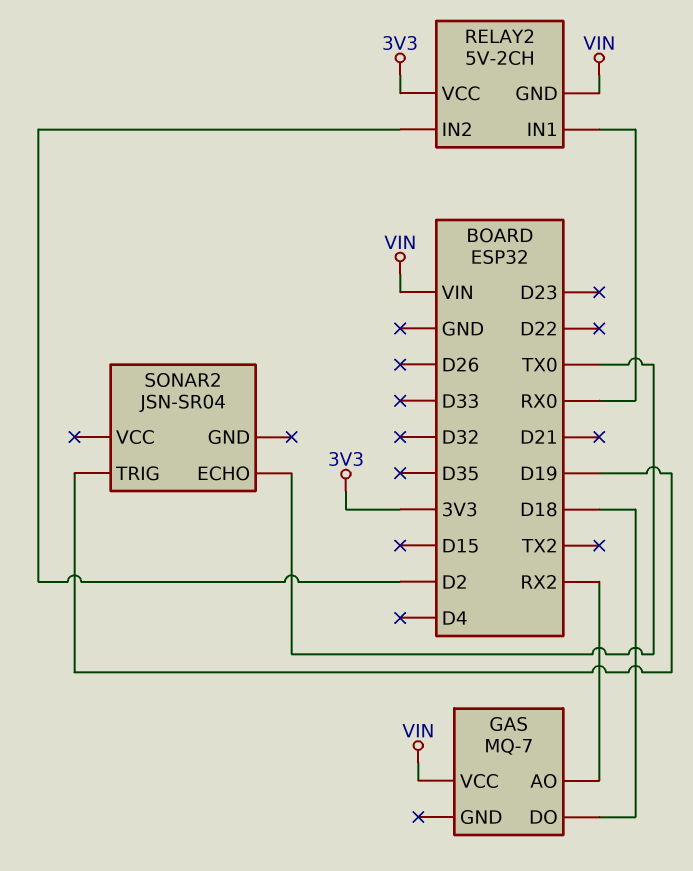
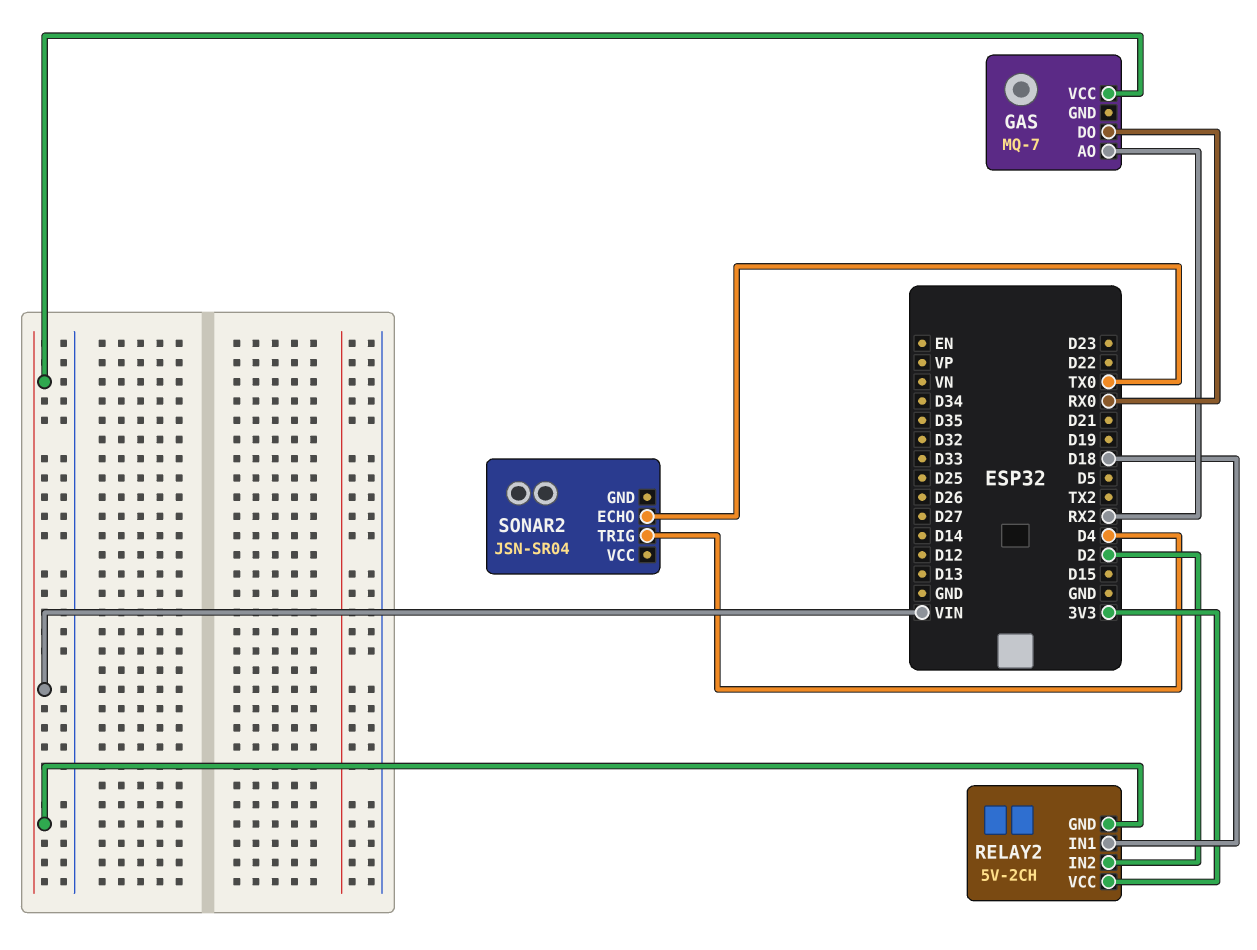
GAS pin DO: D18 -> RX0
RELAY2 pin IN1: RX0 -> D18
SONAR2 pin TRIG: D19 -> D4

